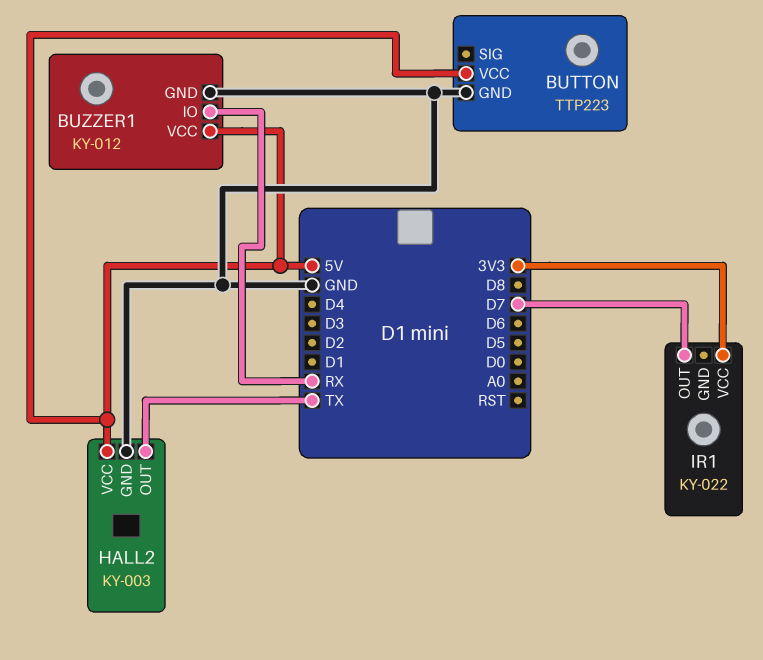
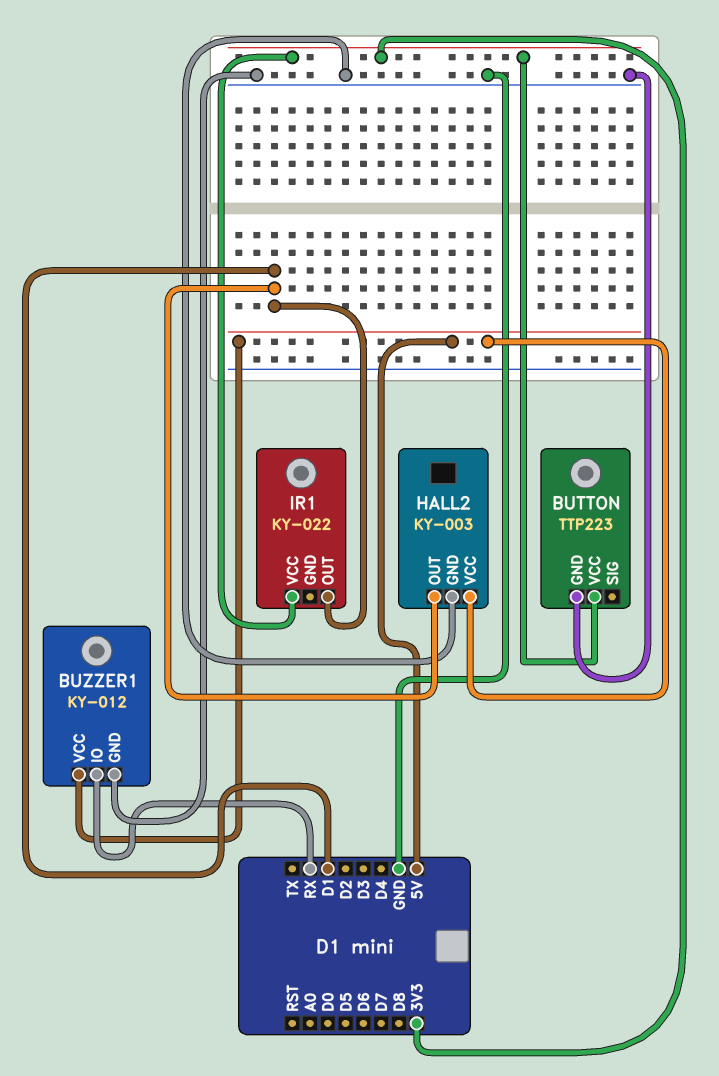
BUTTON pin VCC: 5V -> 3V3
HALL2 pin OUT: TX -> D1
IR1 pin OUT: D7 -> D1

